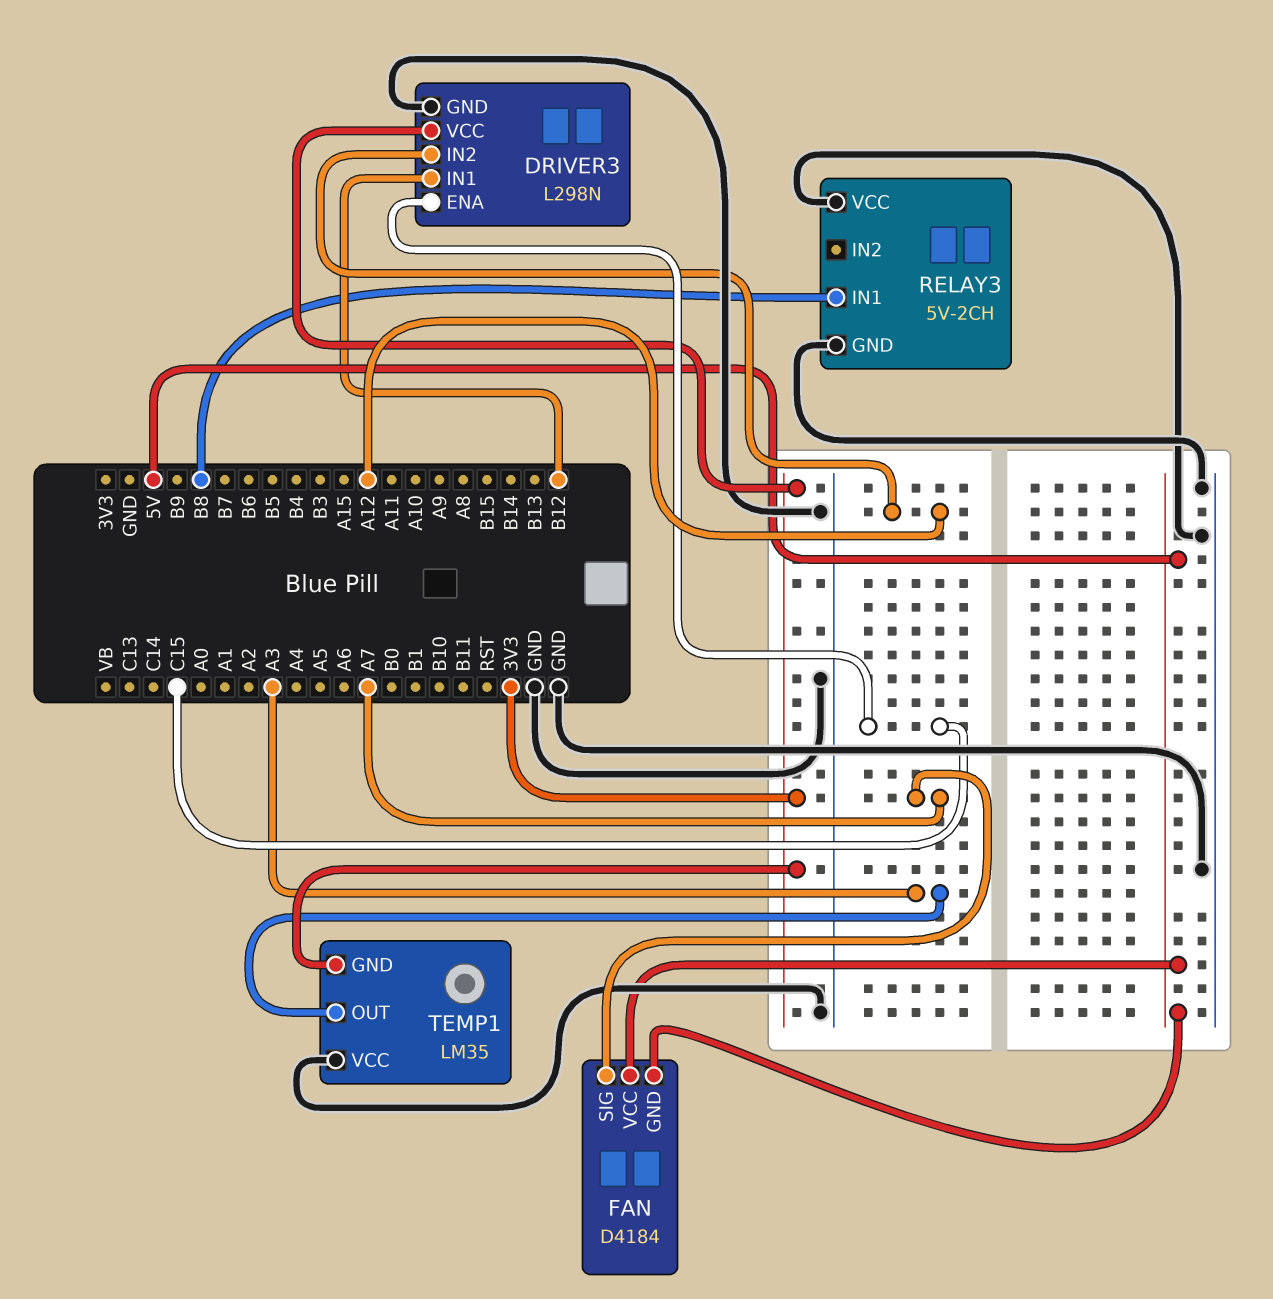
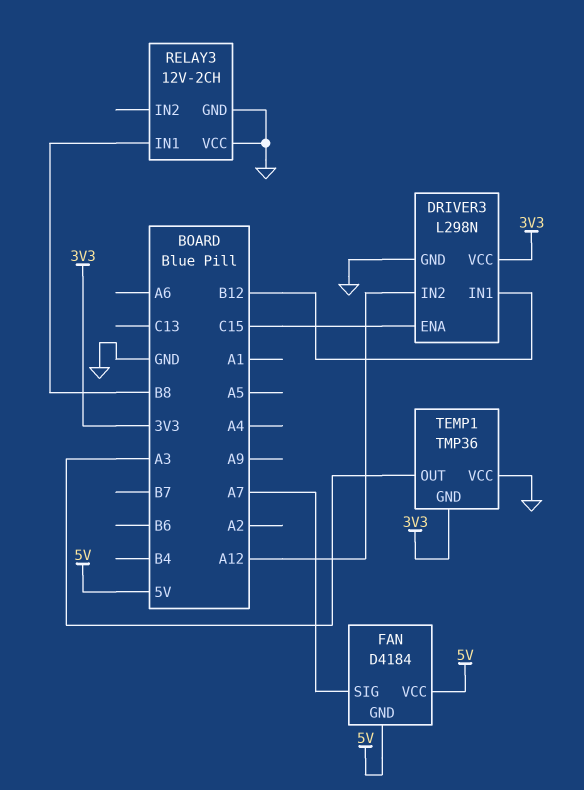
RELAY3: 5V-2CH -> 12V-2CH
TEMP1: LM35 -> TMP36

